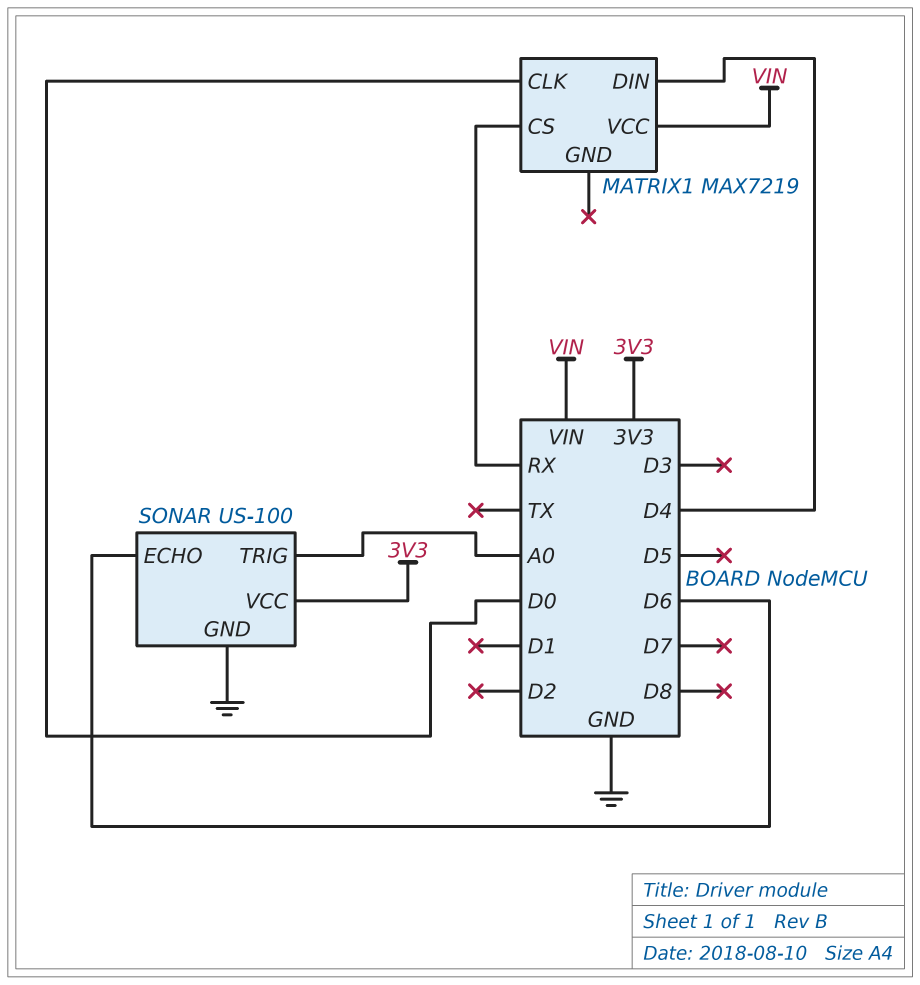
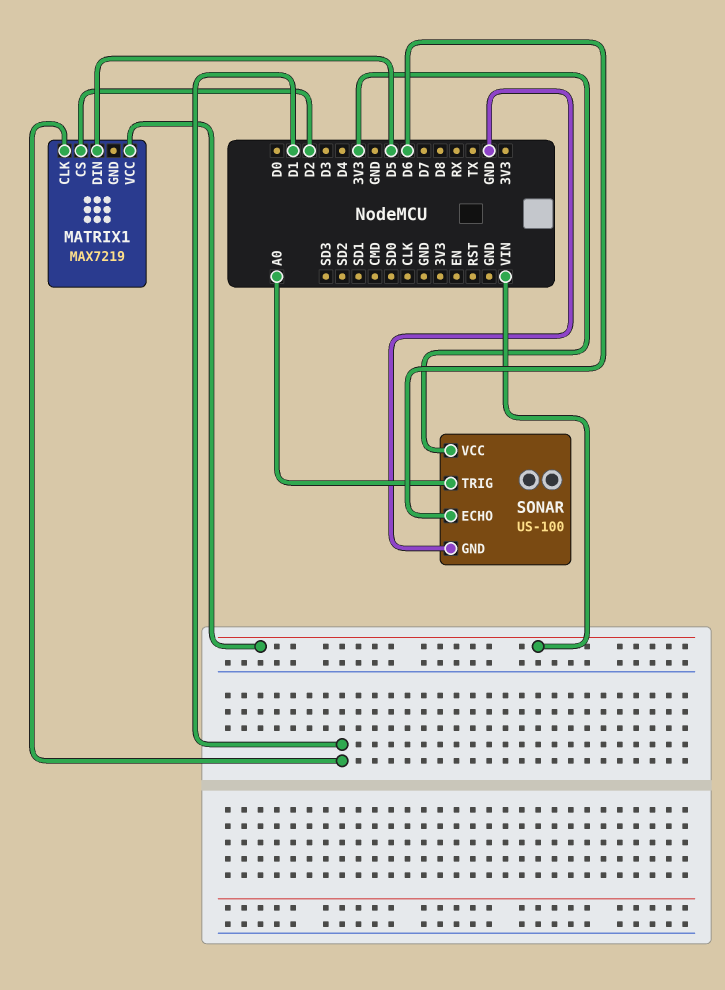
MATRIX1 pin CLK: D0 -> D1
MATRIX1 pin CS: RX -> D2
MATRIX1 pin DIN: D4 -> D5

